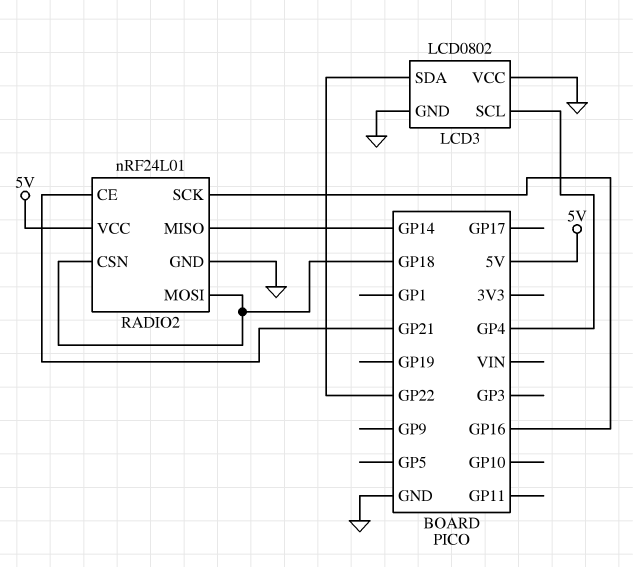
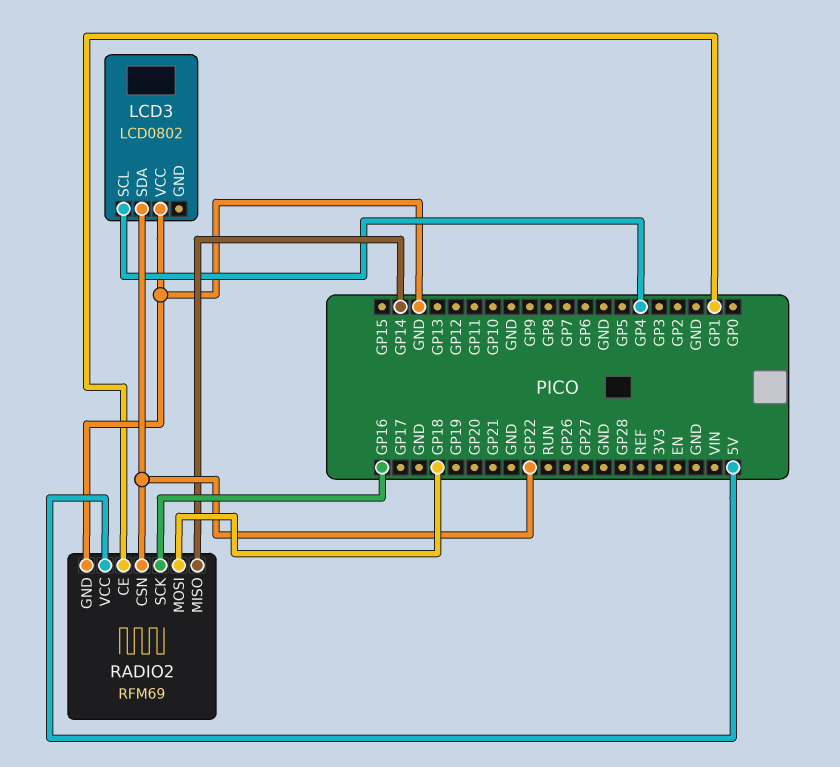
LCD3 pin GND: GND -> none
RADIO2: nRF24L01 -> RFM69
RADIO2 pin CE: GP21 -> GP1
RADIO2 pin CSN: GP18 -> GP22

